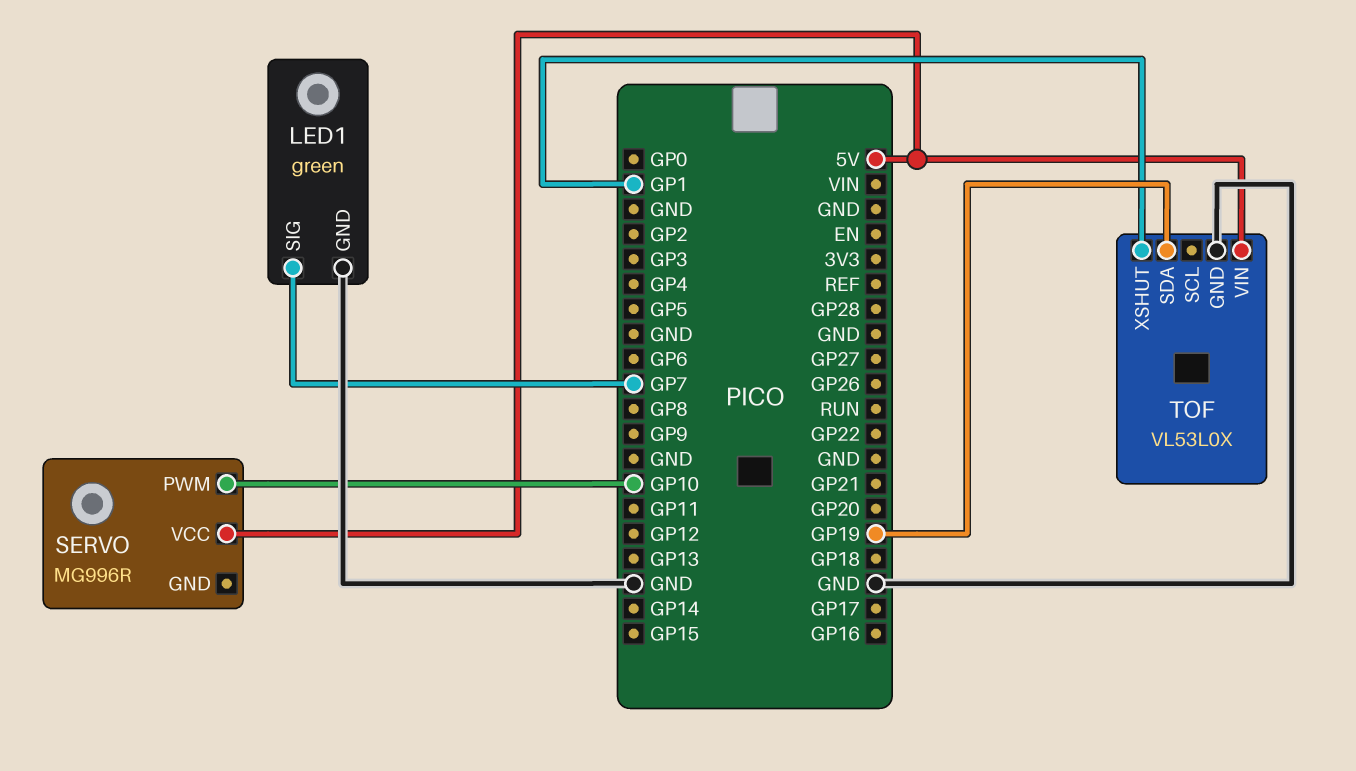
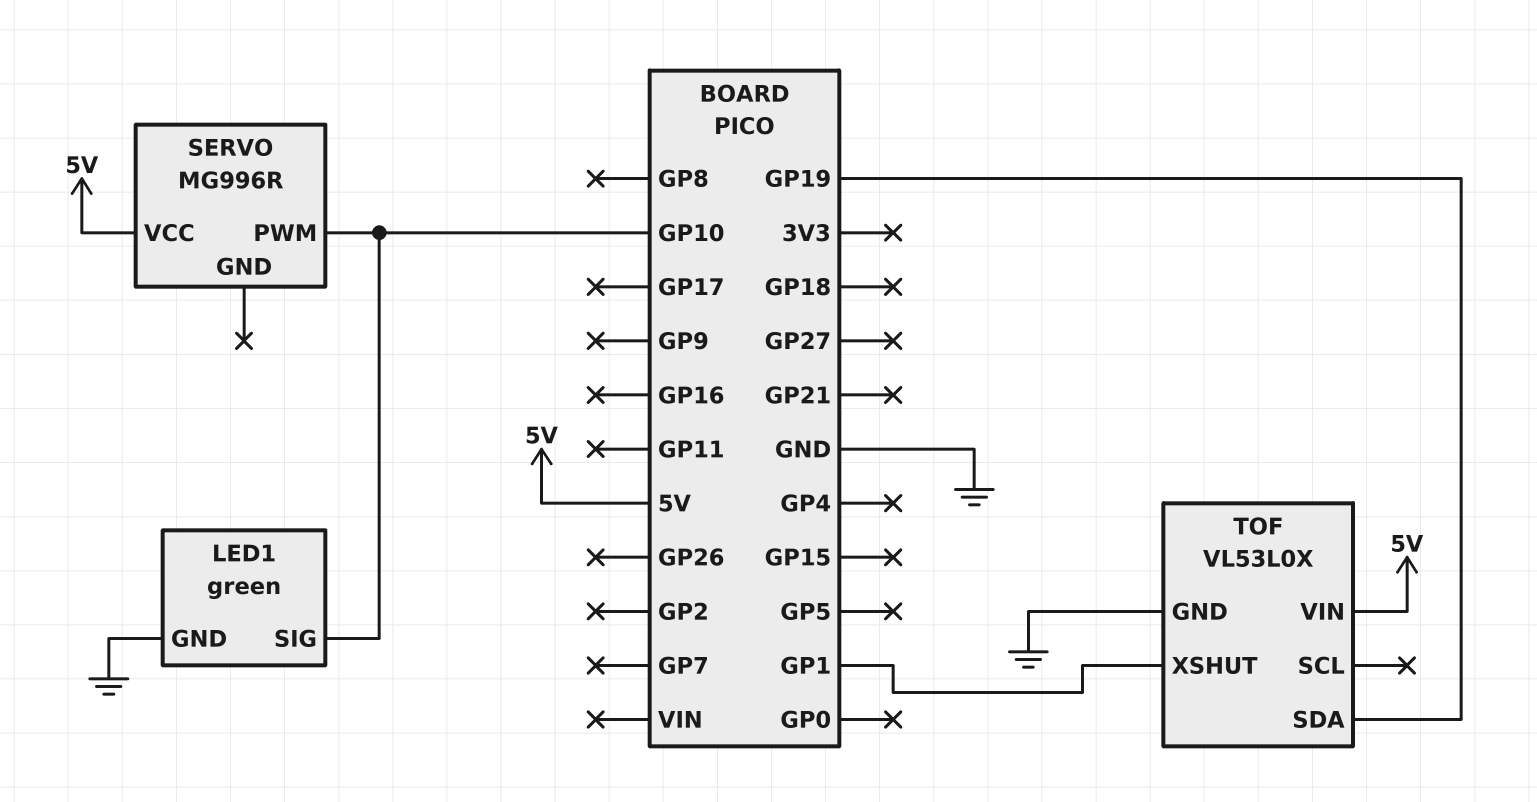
LED1 pin SIG: GP7 -> GP10

